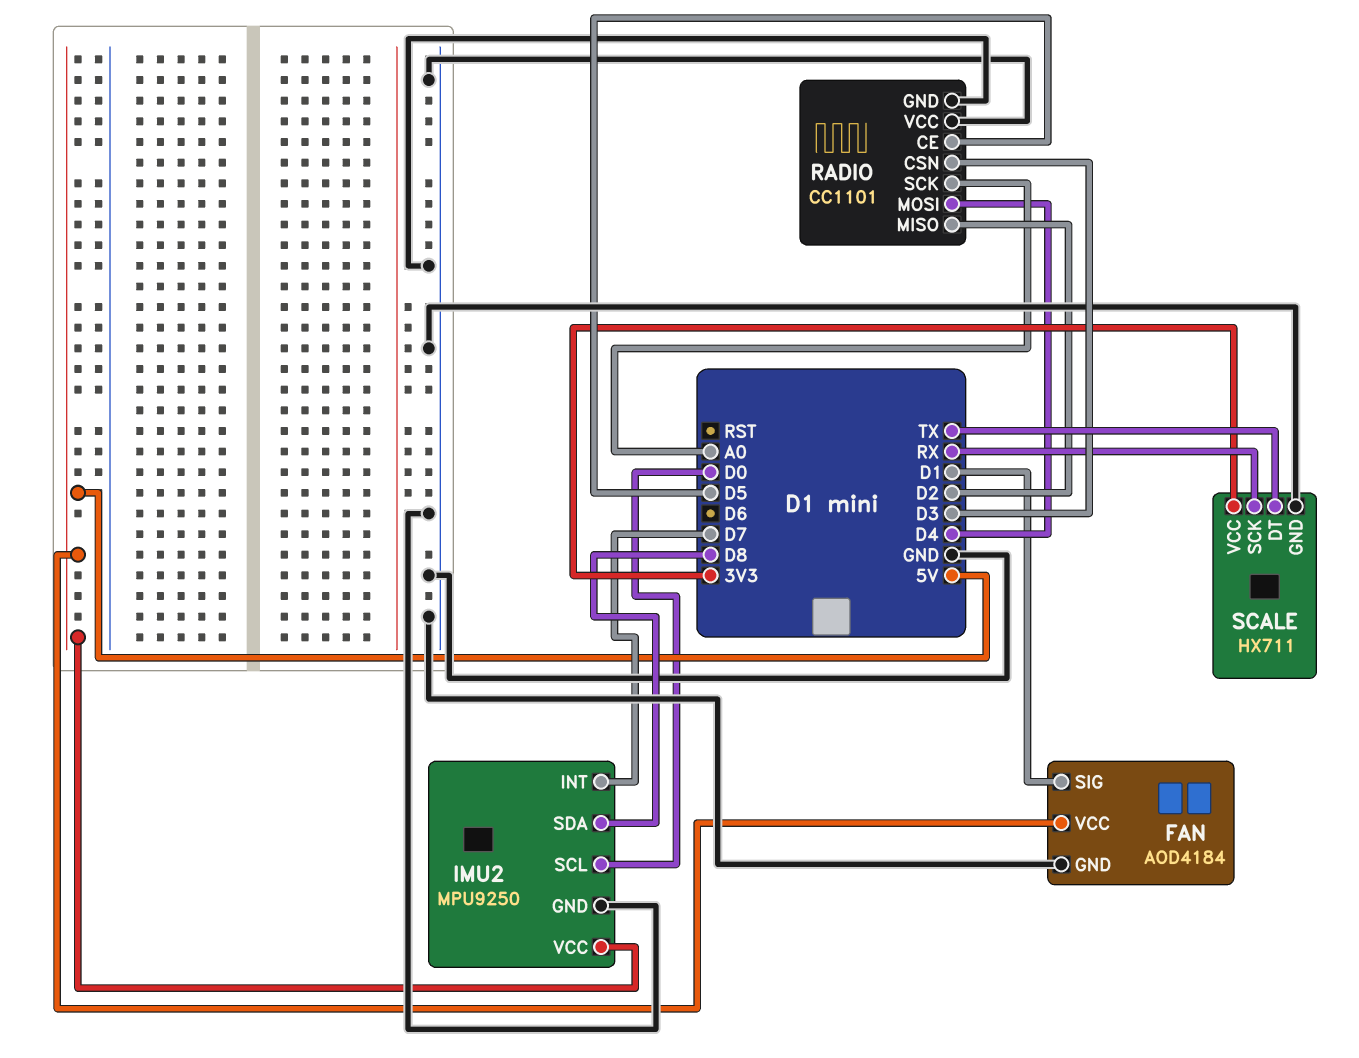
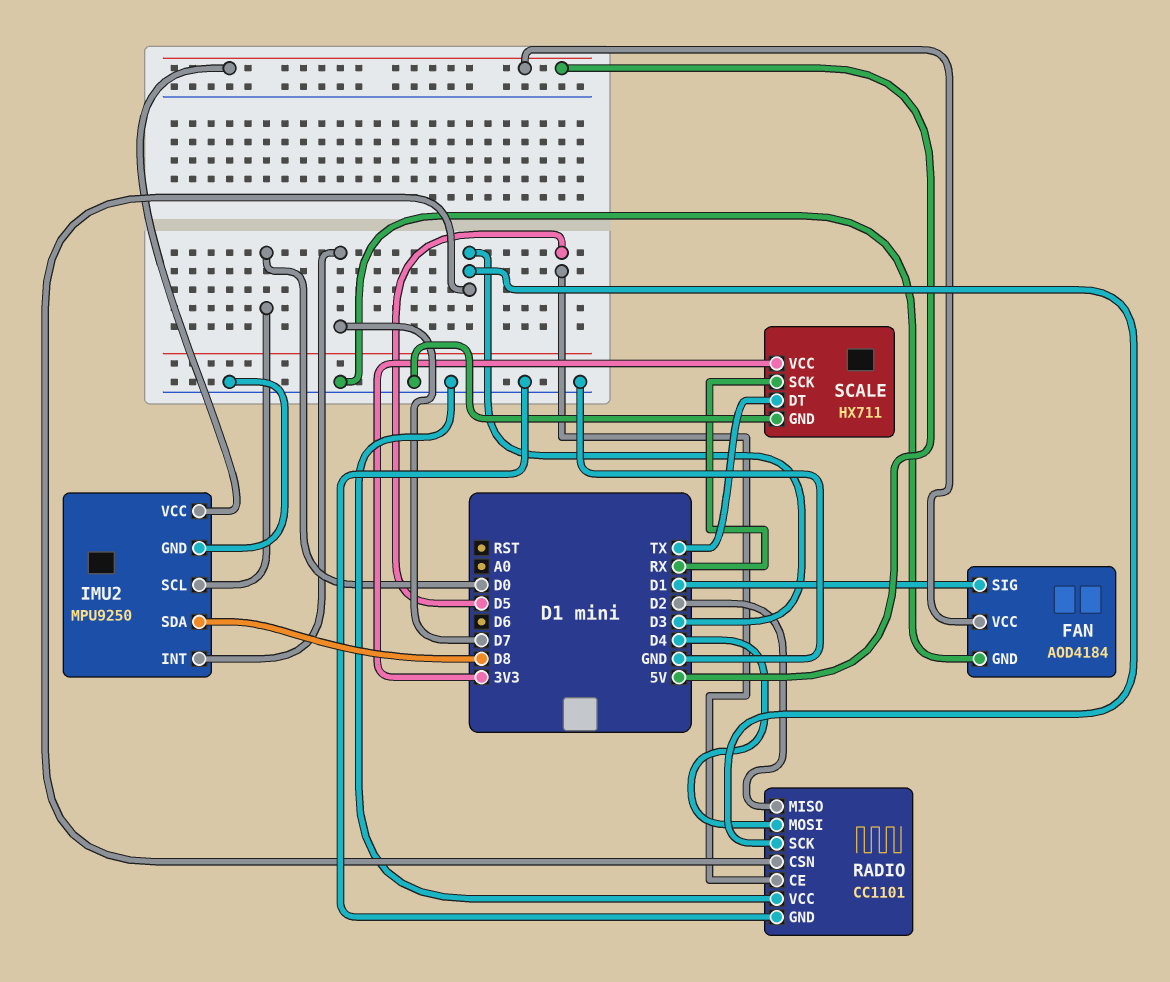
RADIO pin SCK: A0 -> D3

